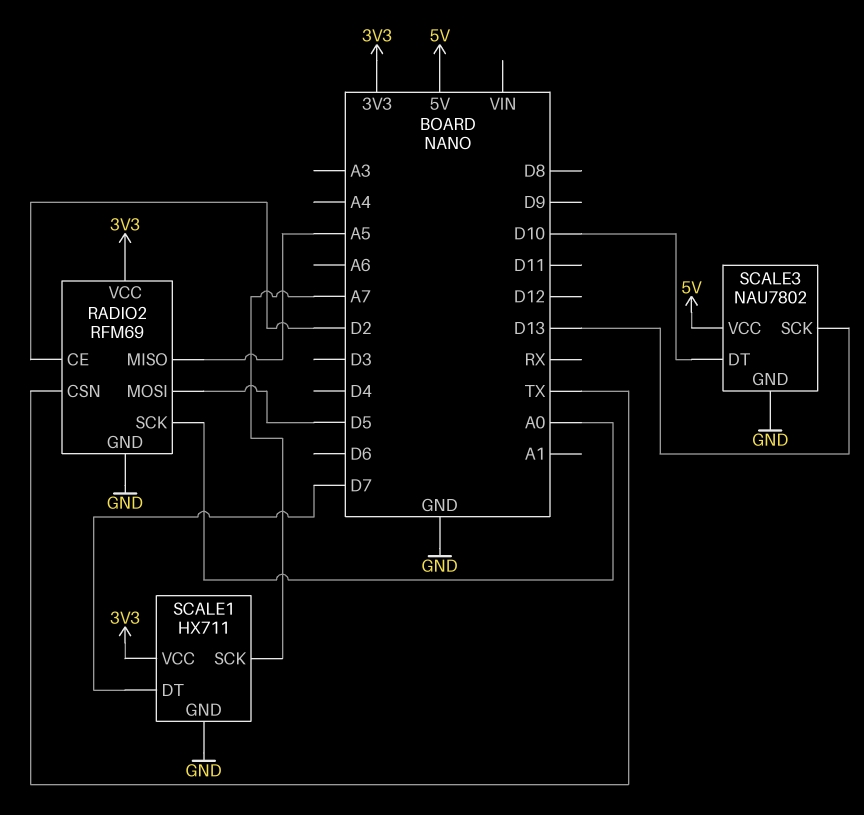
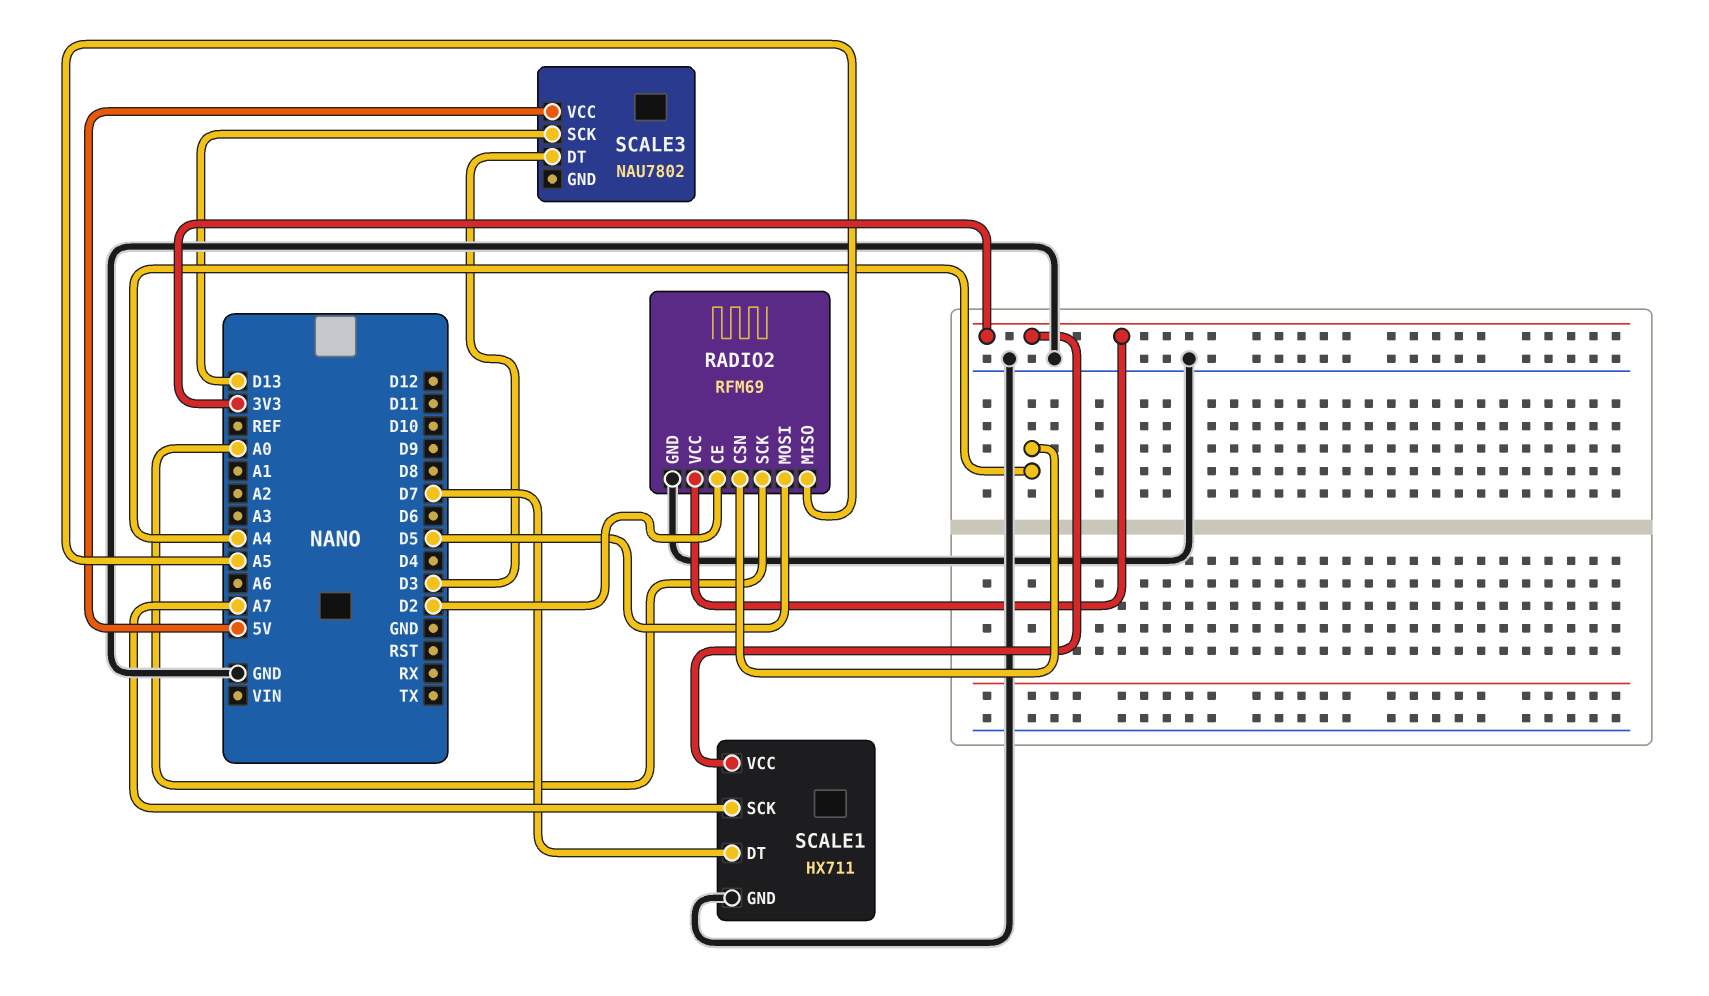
RADIO2 pin CSN: TX -> A4
SCALE3 pin DT: D10 -> D3
SCALE3 pin GND: GND -> none

